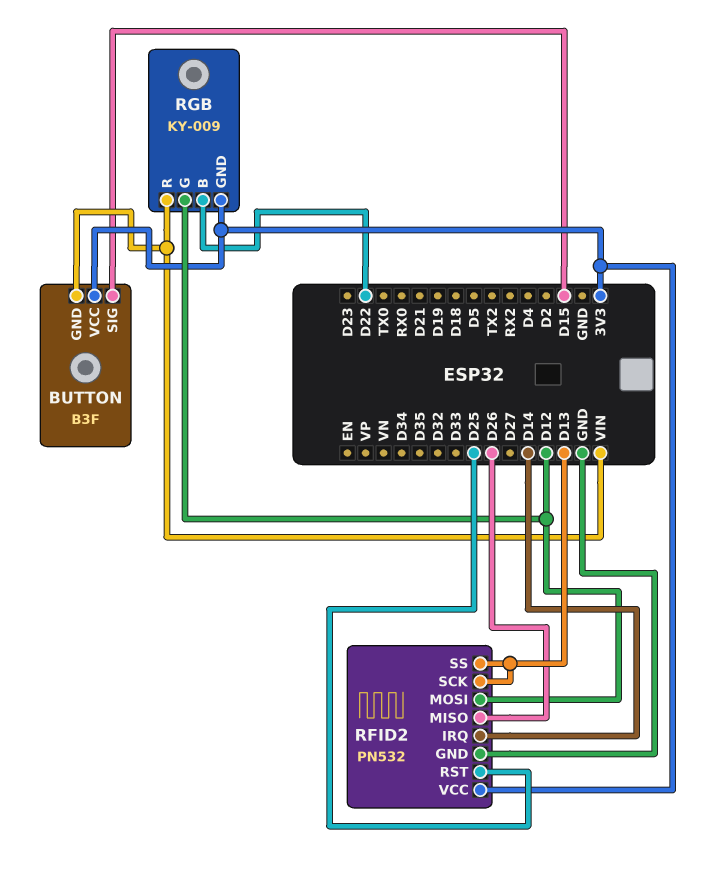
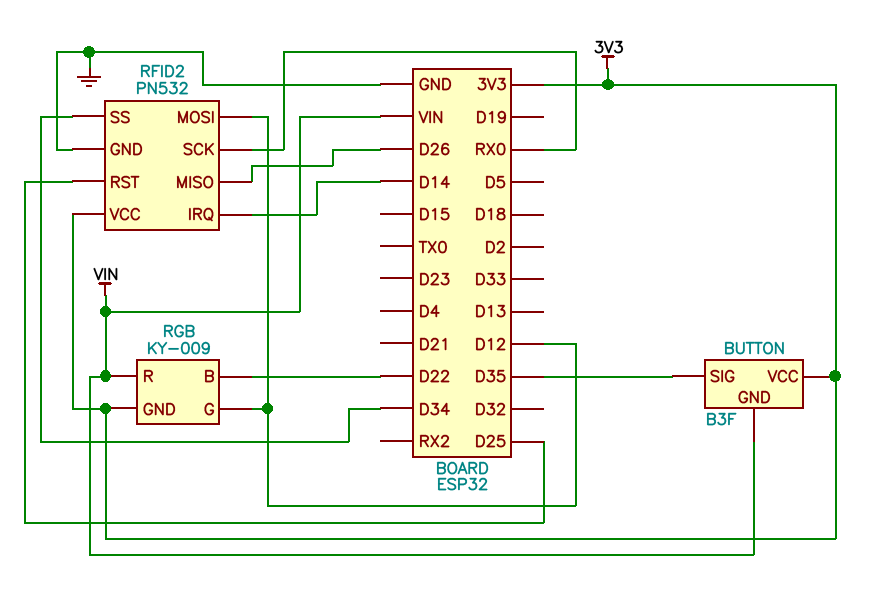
BUTTON pin SIG: D15 -> D35
RFID2 pin SCK: D13 -> RX0
RFID2 pin SS: D13 -> D34

